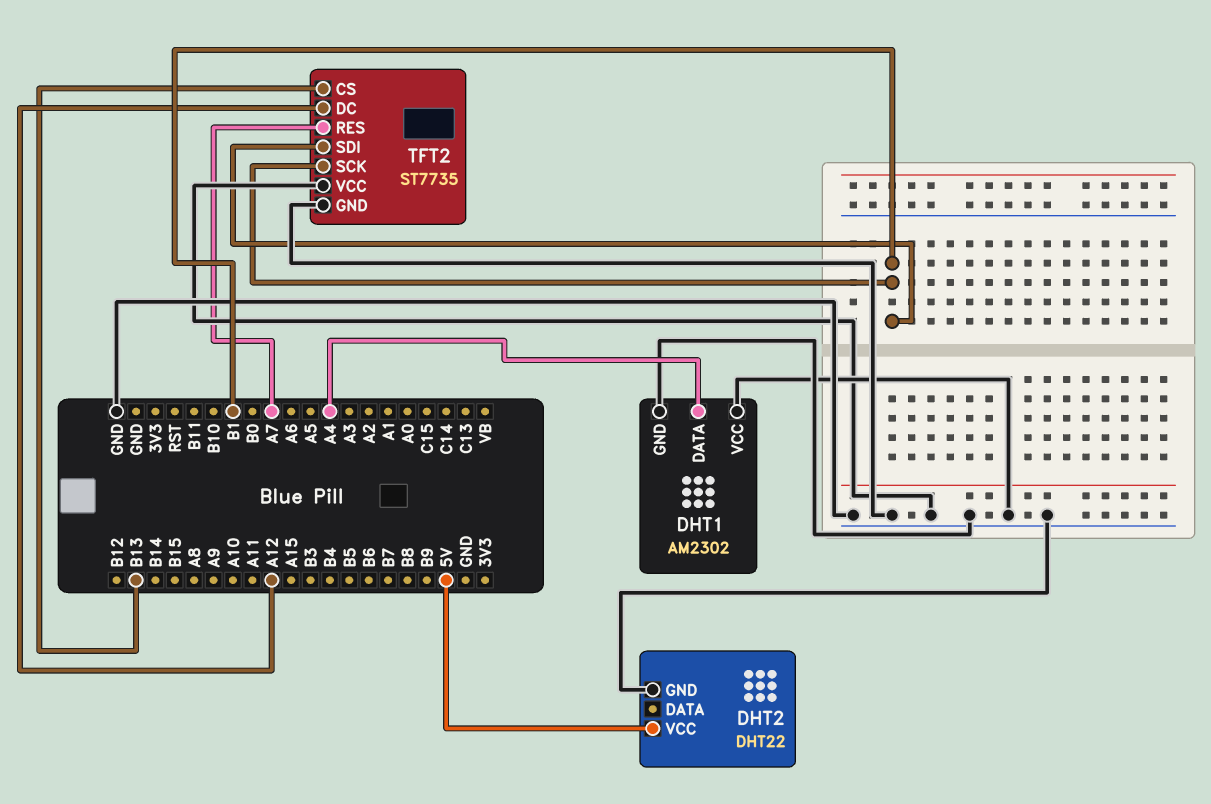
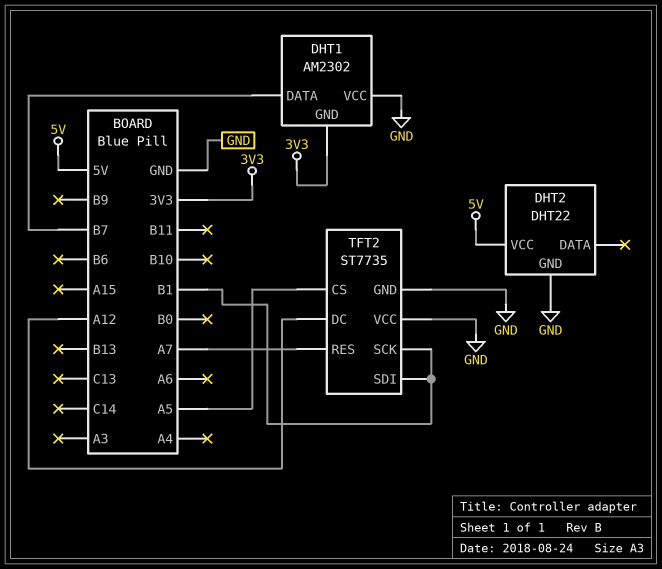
DHT1 pin DATA: A4 -> B7
DHT1 pin GND: GND -> 3V3
TFT2 pin CS: B13 -> A5

